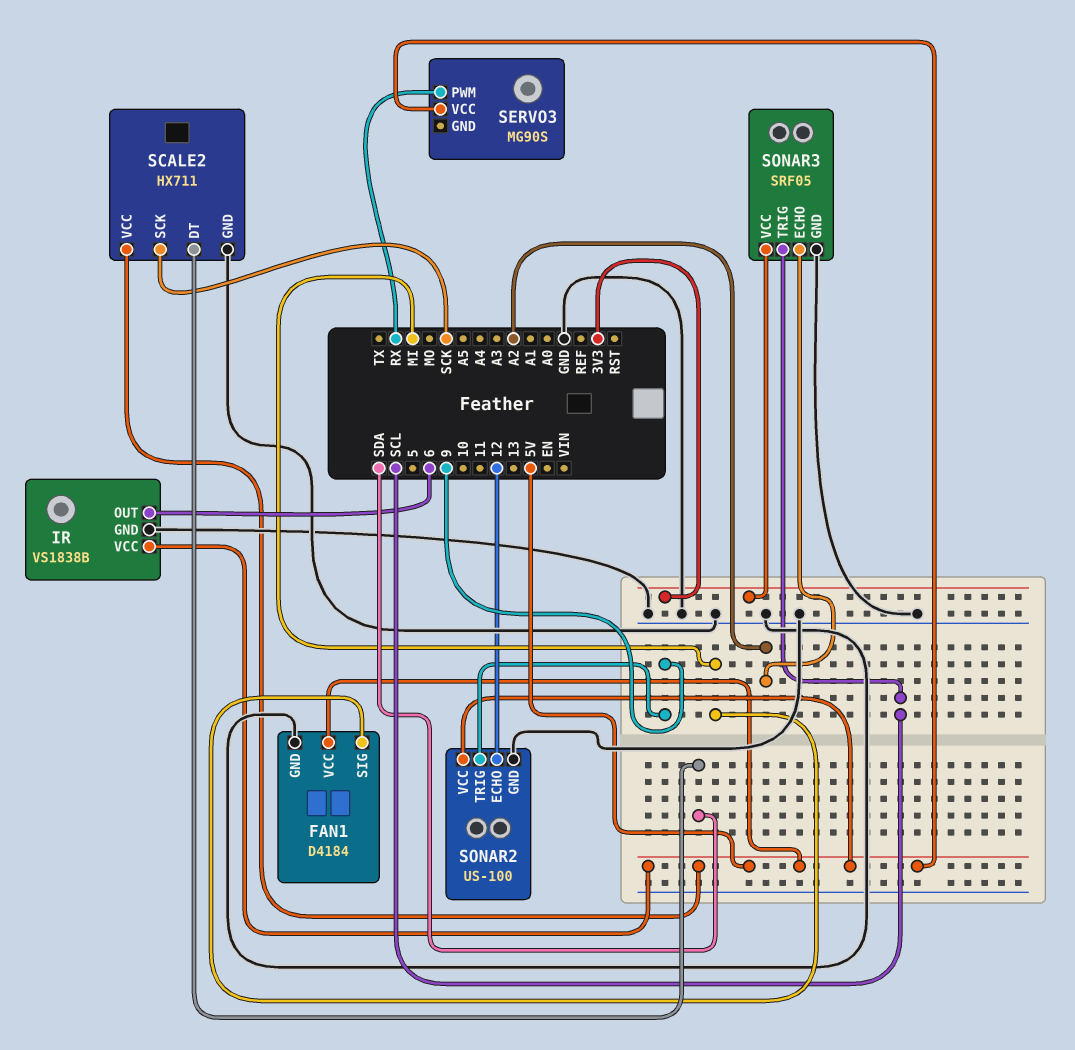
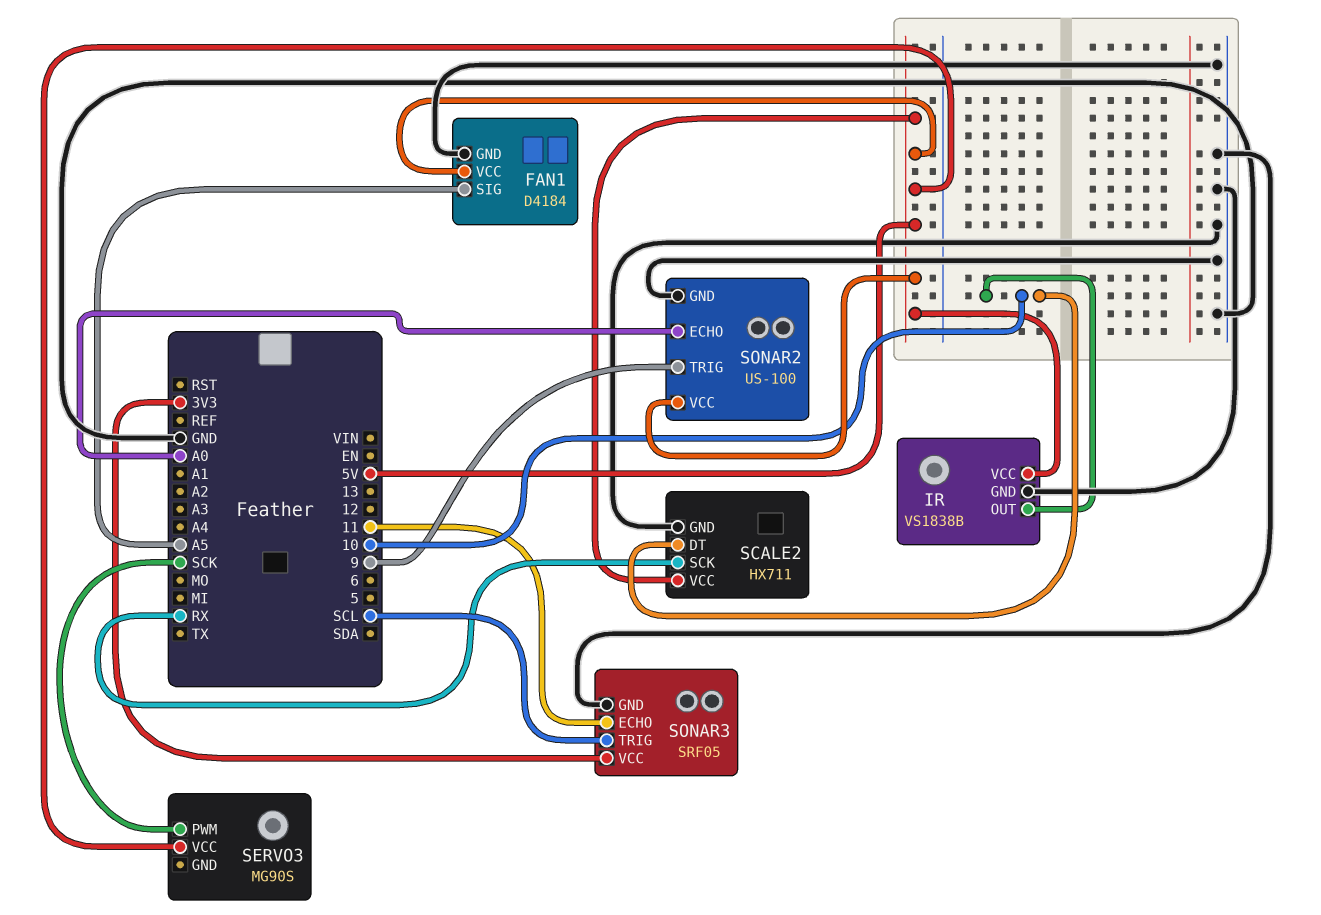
FAN1 pin SIG: MI -> A5
IR pin OUT: 6 -> 10
SCALE2 pin DT: SDA -> 10
SCALE2 pin SCK: SCK -> RX
SERVO3 pin PWM: RX -> SCK
SONAR2 pin ECHO: 12 -> A0
SONAR3 pin ECHO: A2 -> 11

